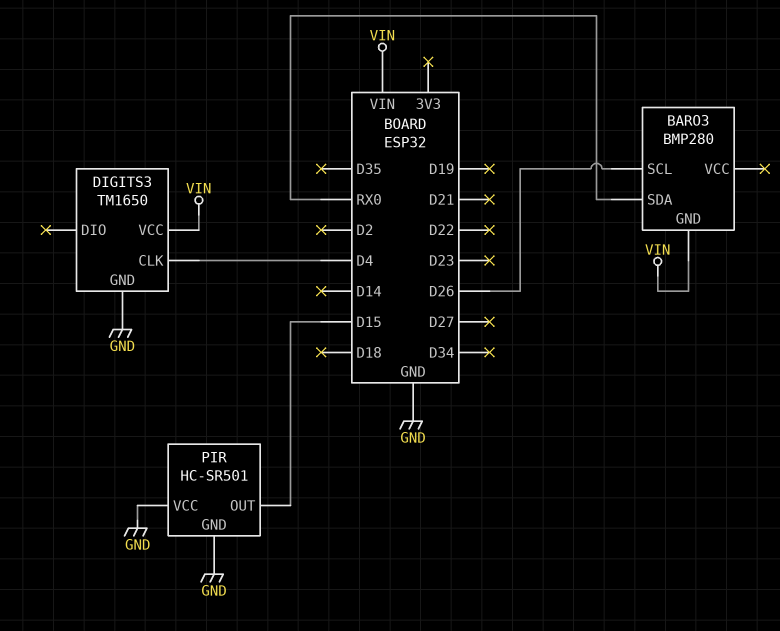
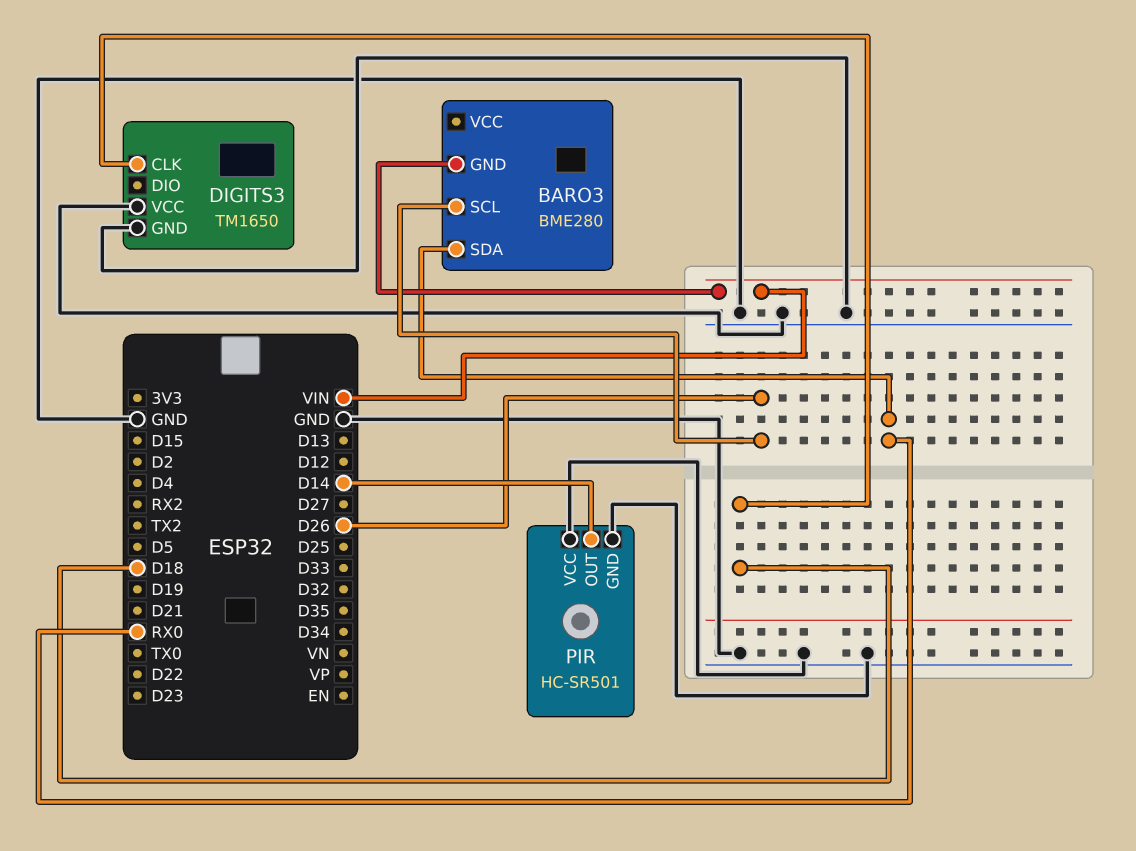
BARO3: BMP280 -> BME280
DIGITS3 pin CLK: D4 -> D18
DIGITS3 pin VCC: VIN -> GND
PIR pin OUT: D15 -> D14

